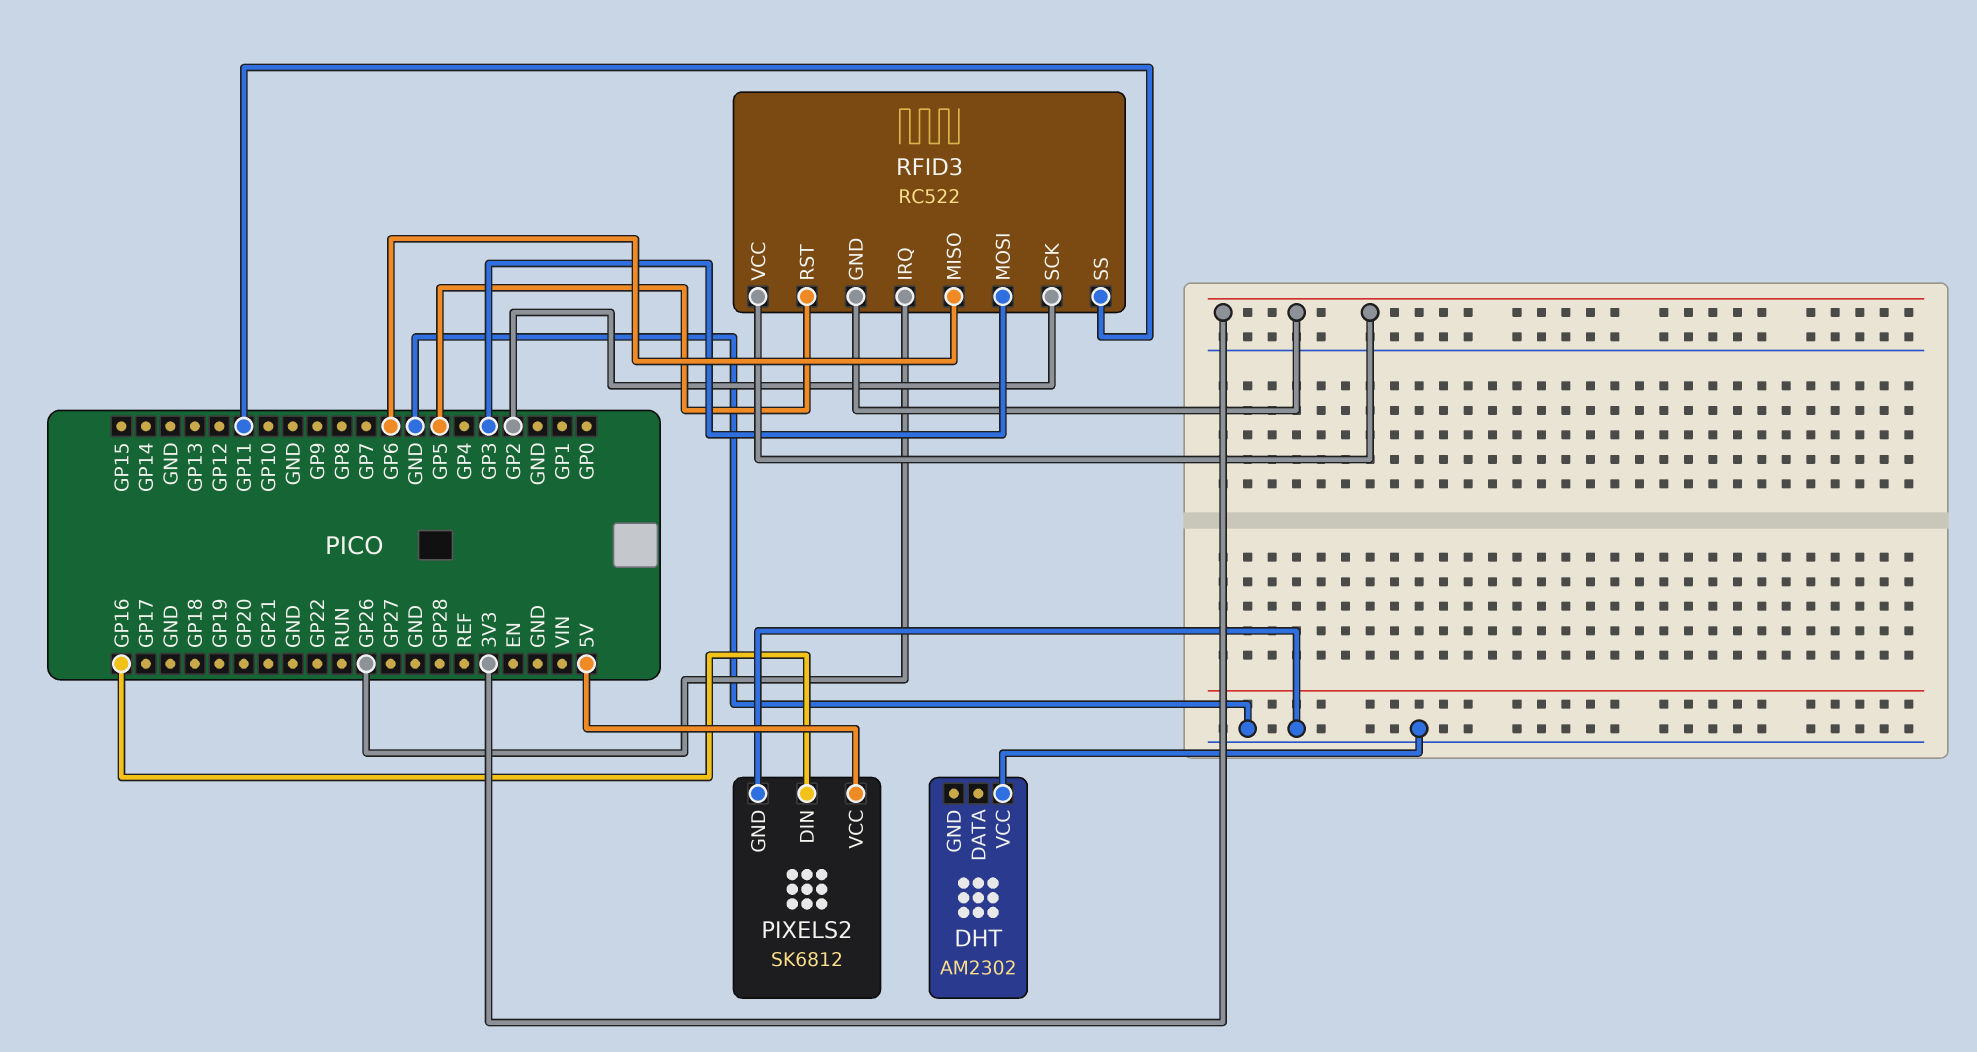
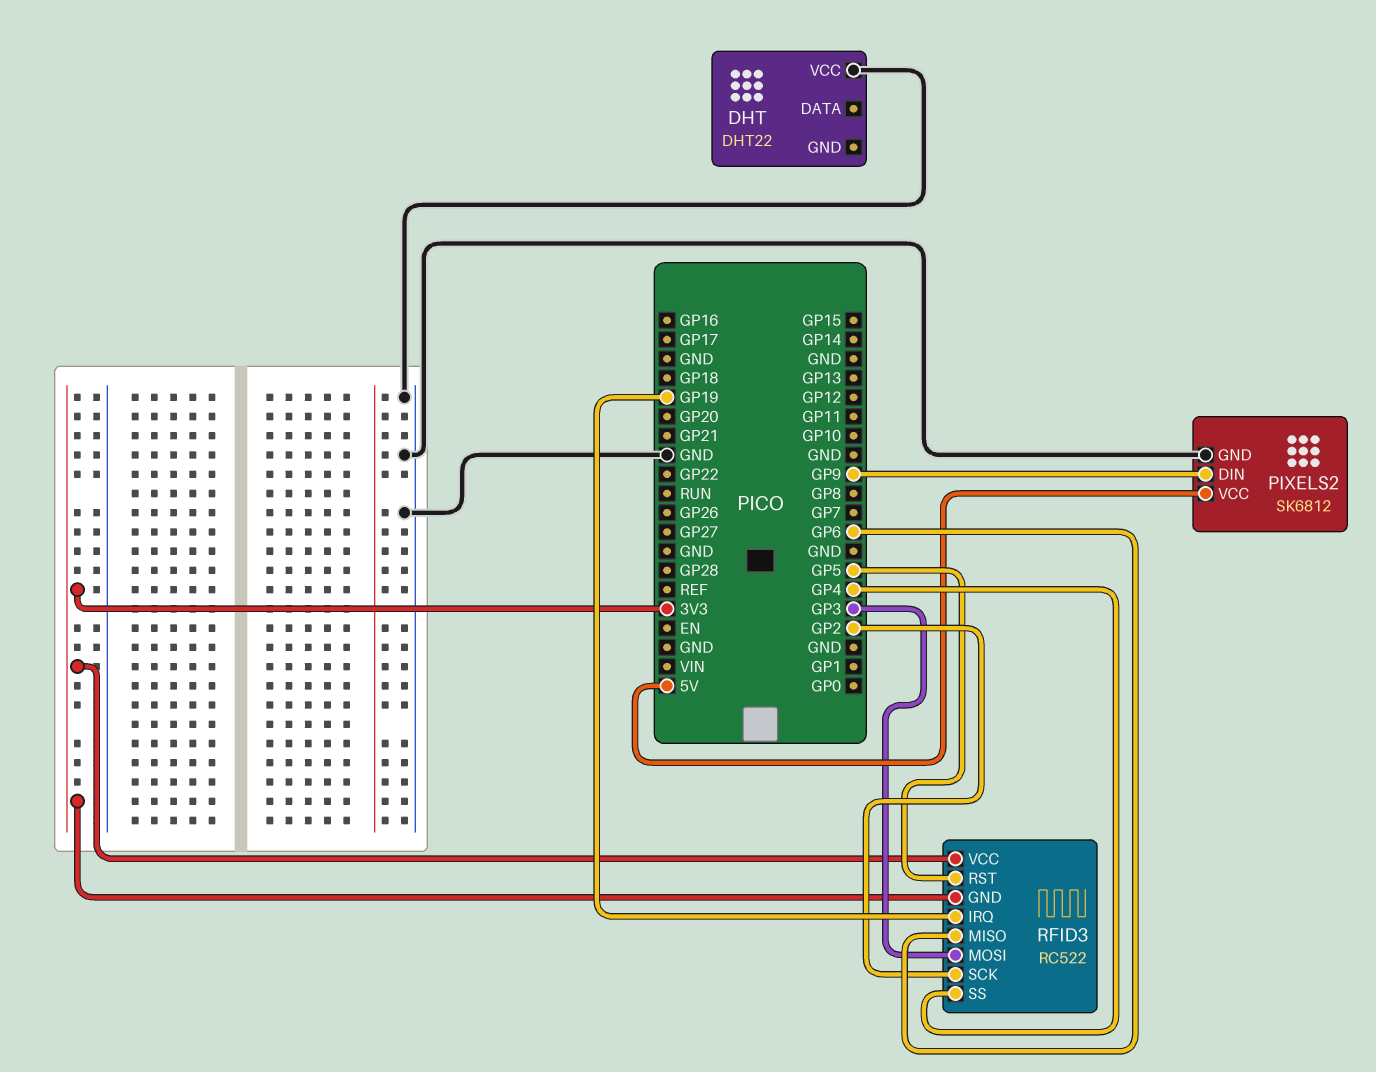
DHT: AM2302 -> DHT22
PIXELS2 pin DIN: GP16 -> GP9
RFID3 pin IRQ: GP26 -> GP19
RFID3 pin SS: GP11 -> GP4

